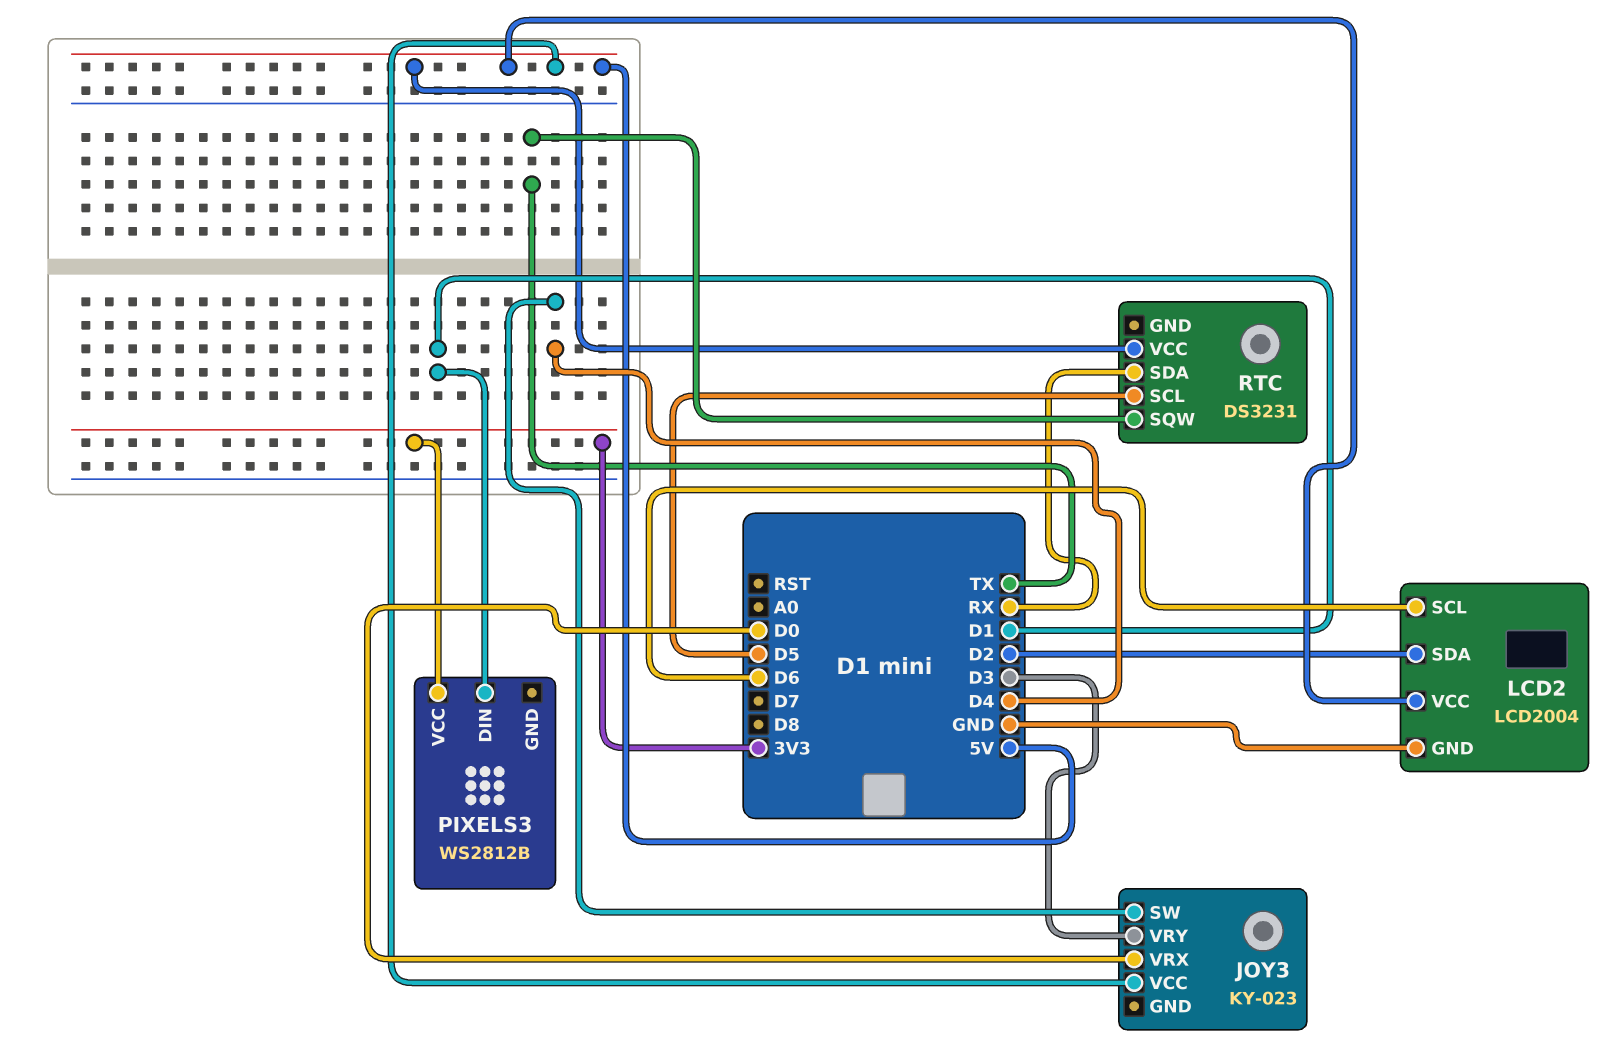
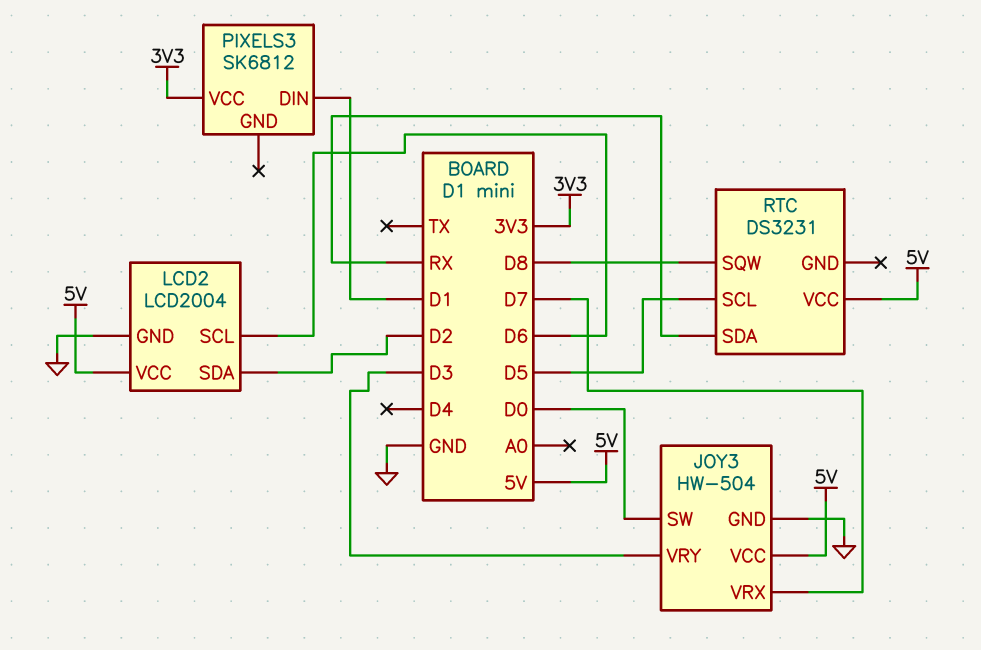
JOY3: KY-023 -> HW-504
JOY3 pin GND: none -> GND
JOY3 pin SW: D4 -> D0
JOY3 pin VRX: D0 -> D7
PIXELS3: WS2812B -> SK6812
RTC pin SQW: TX -> D8

